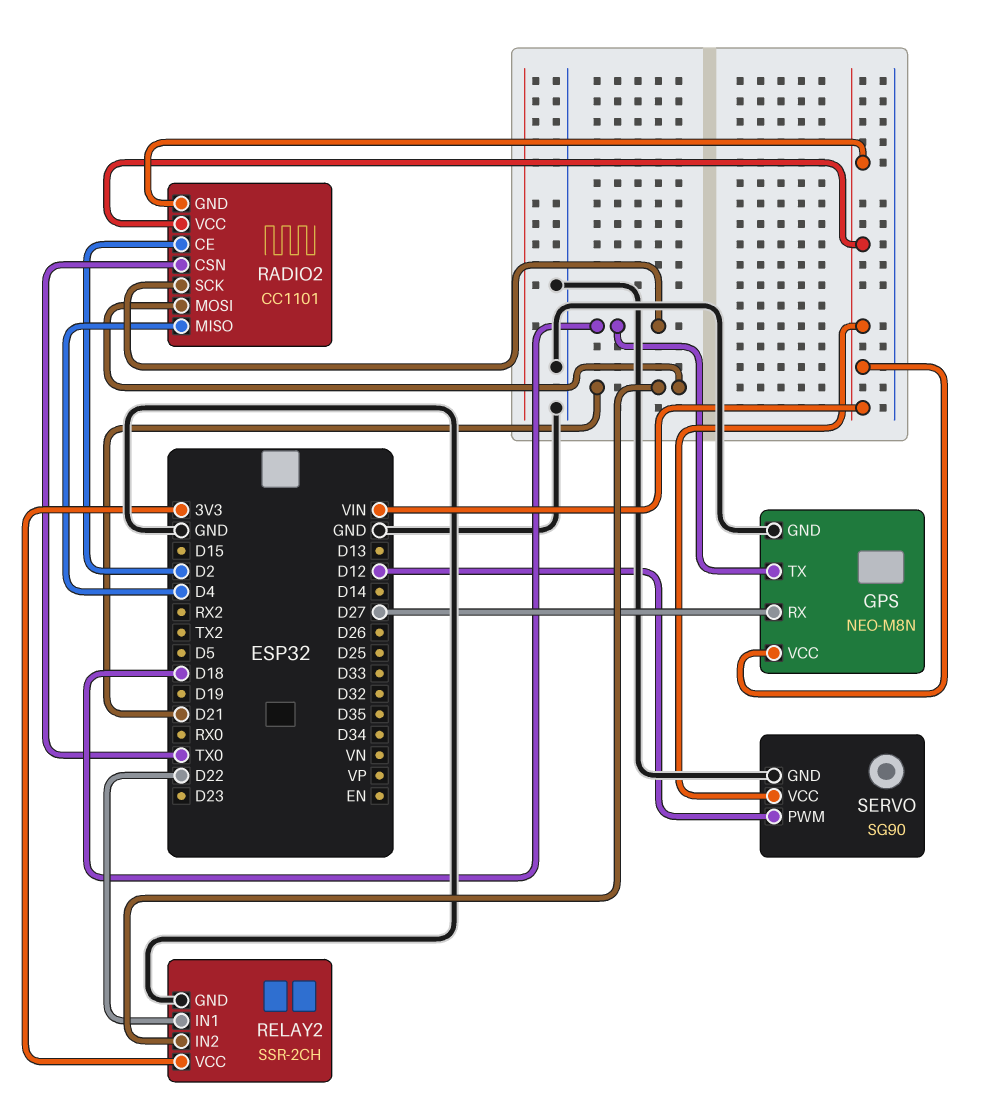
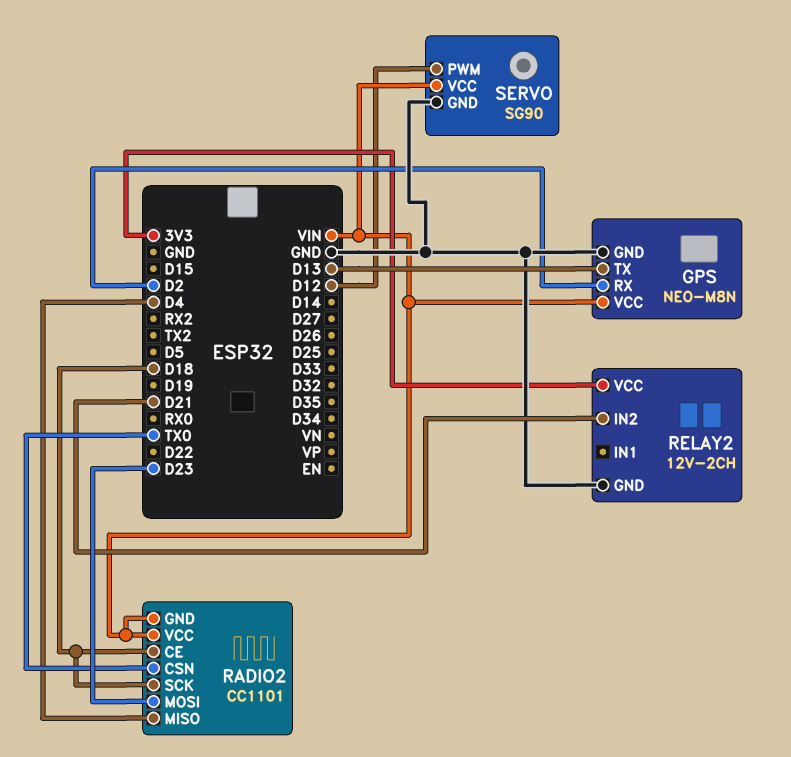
GPS pin RX: D27 -> D2
GPS pin TX: D18 -> D13
RADIO2 pin CE: D2 -> D18
RADIO2 pin MOSI: D21 -> D23
RELAY2: SSR-2CH -> 12V-2CH
RELAY2 pin IN1: D22 -> none

